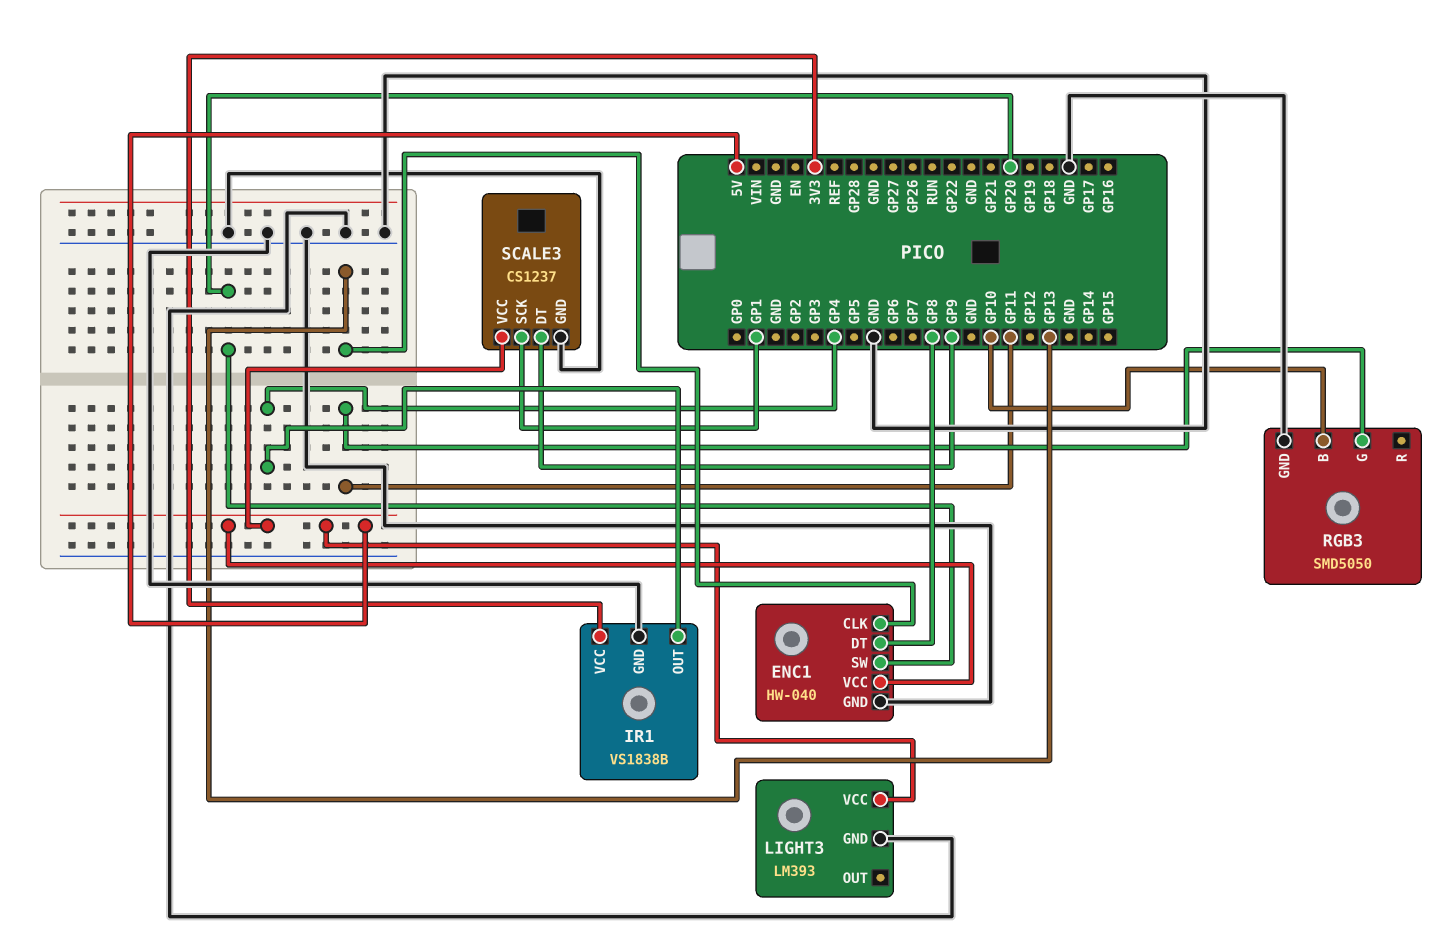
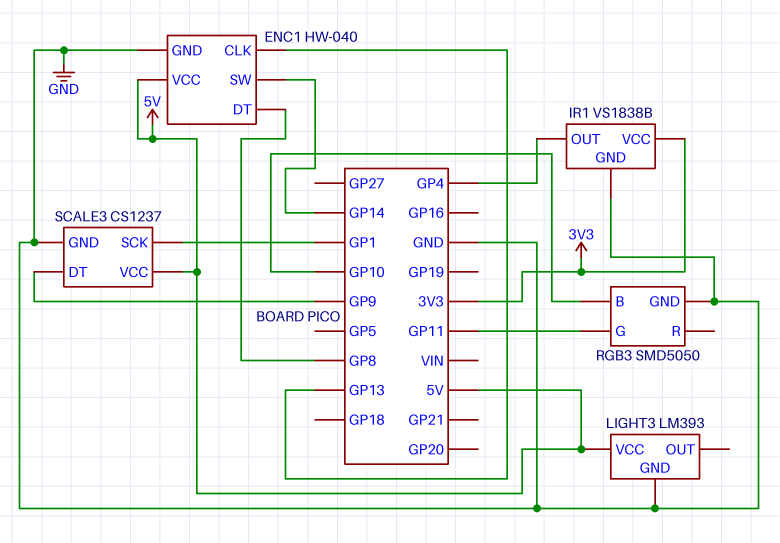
ENC1 pin SW: GP20 -> GP14

